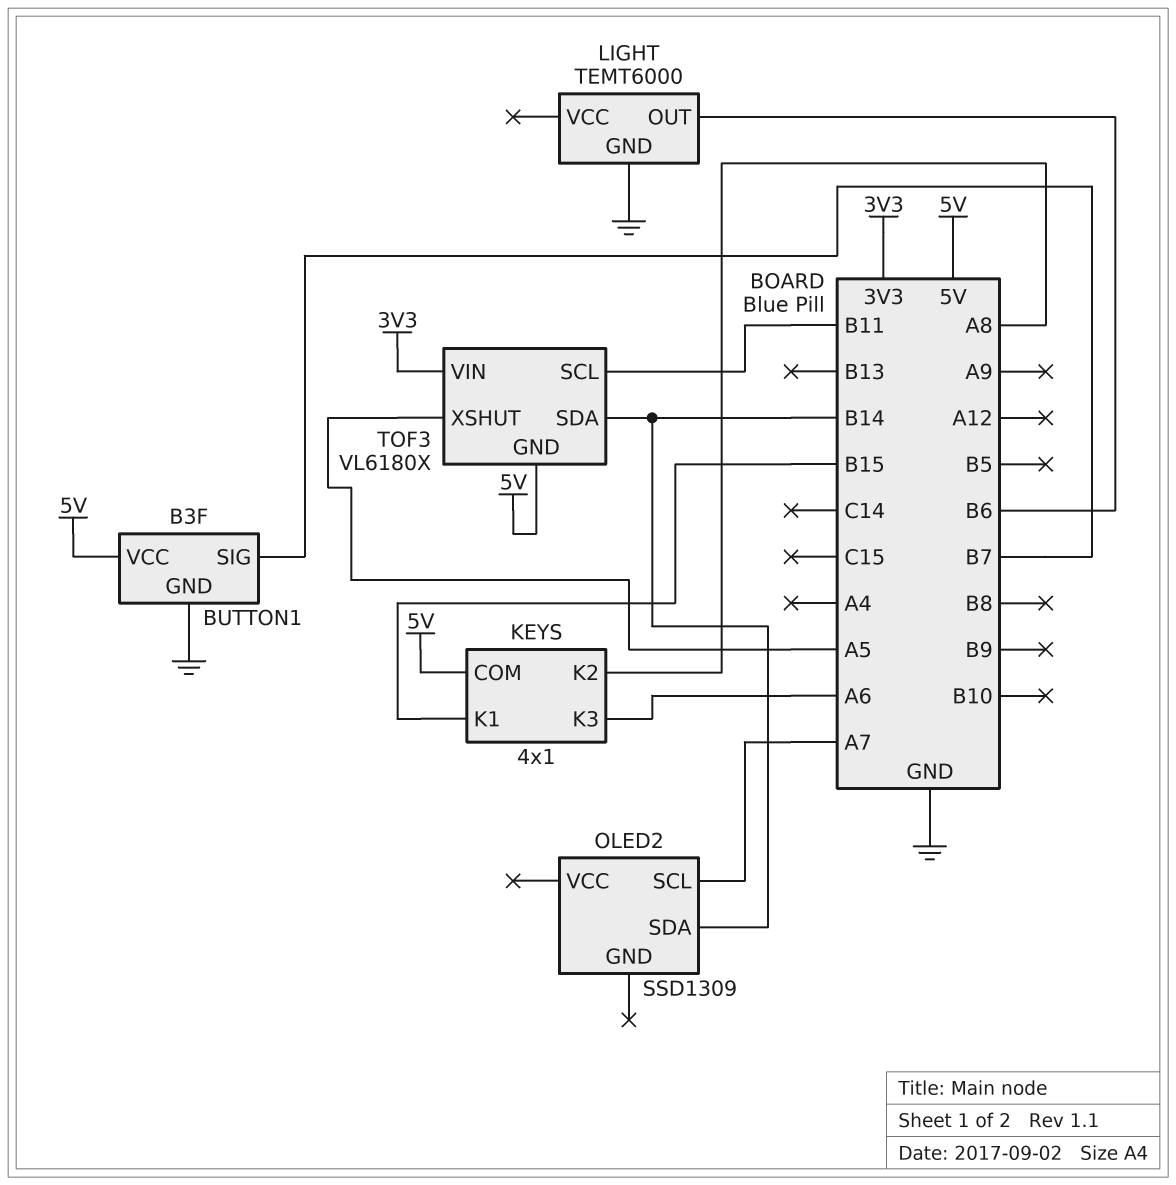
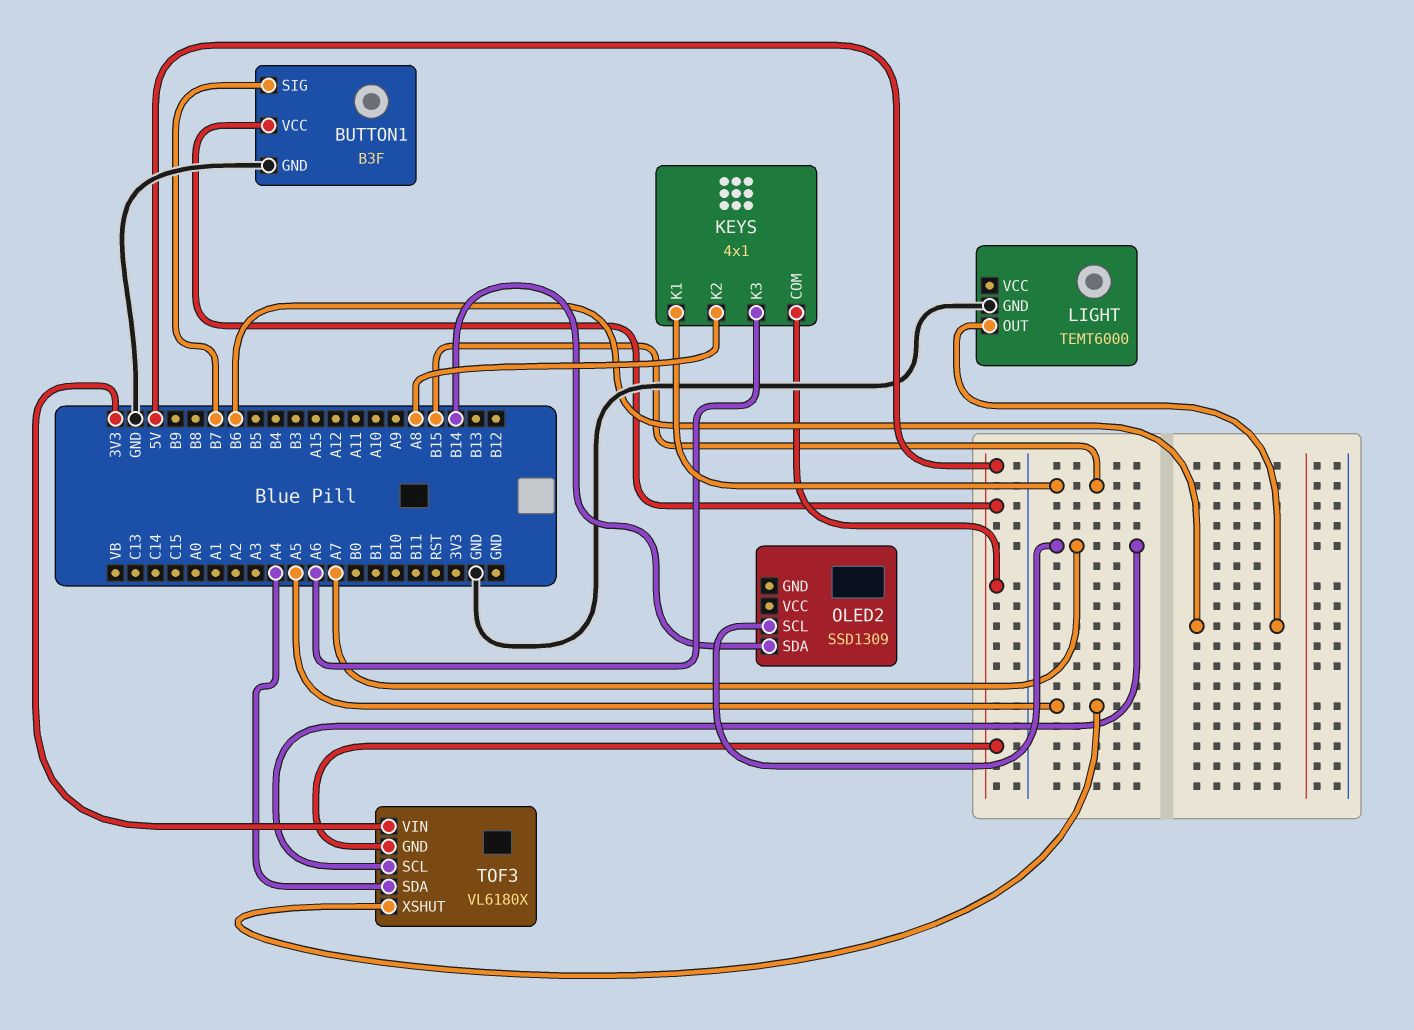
TOF3 pin SCL: B11 -> A7
TOF3 pin SDA: B14 -> A4

